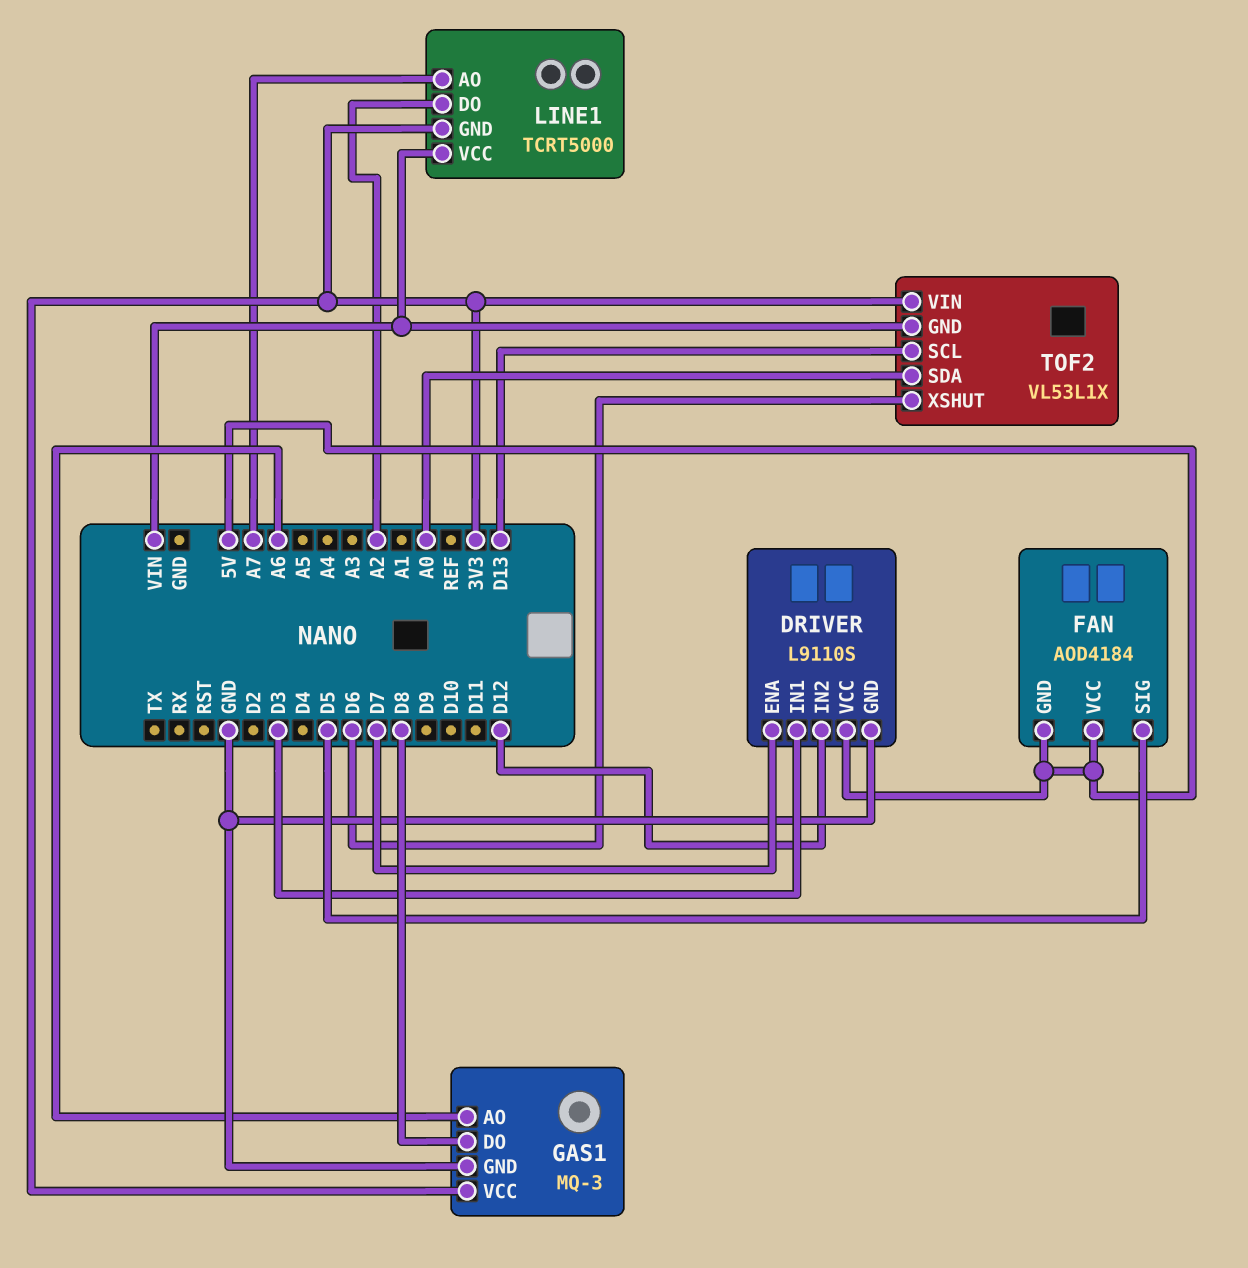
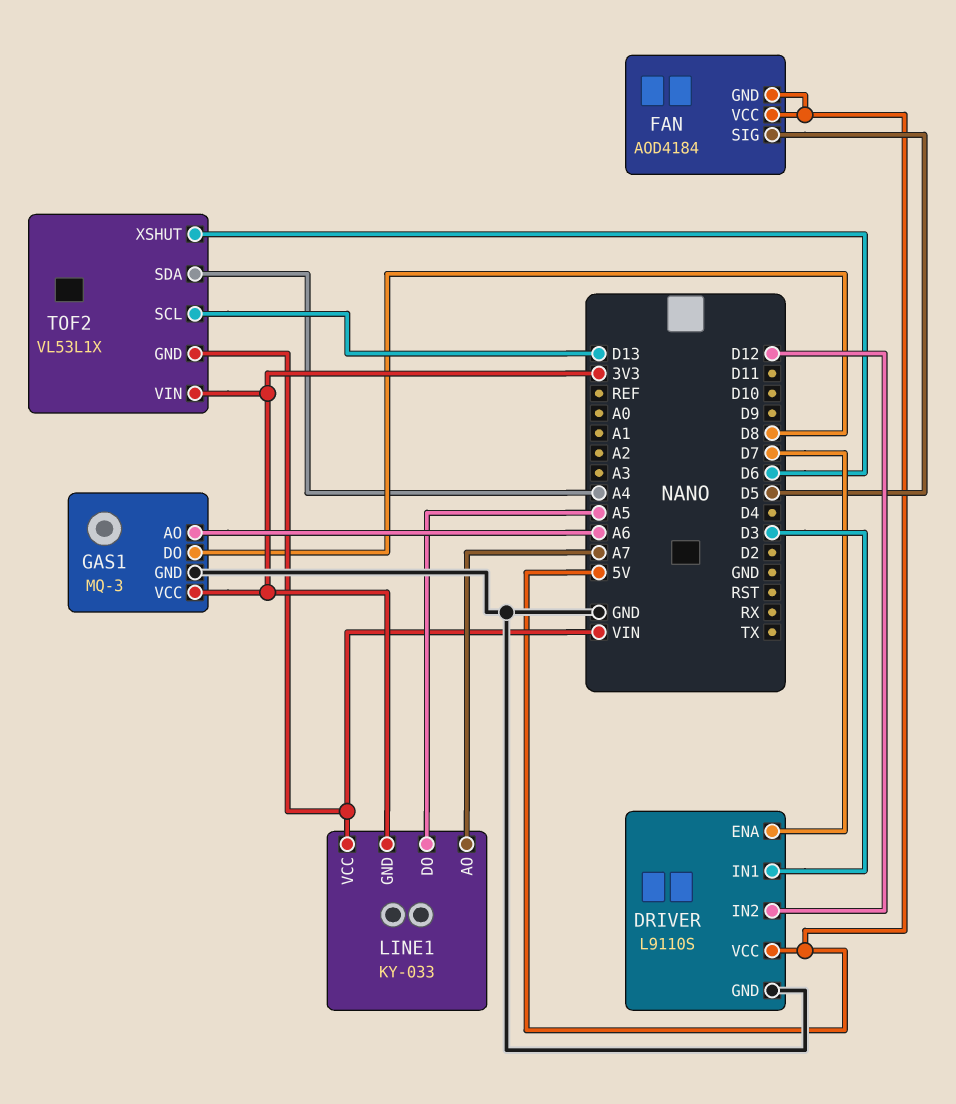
LINE1: TCRT5000 -> KY-033
LINE1 pin DO: A2 -> A5
TOF2 pin SDA: A0 -> A4

